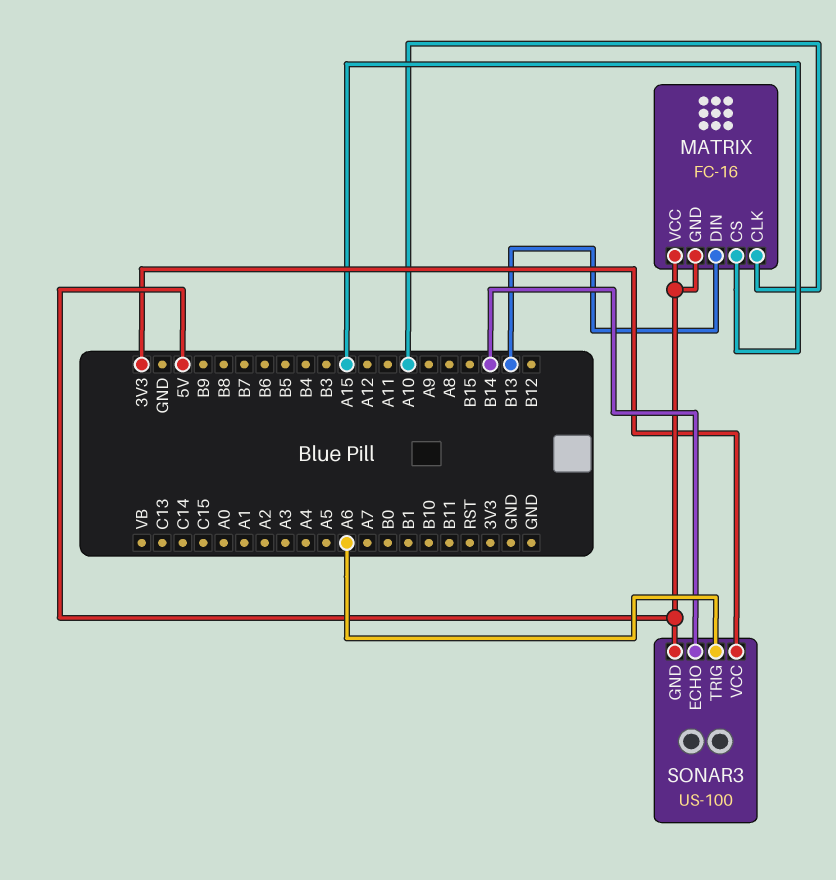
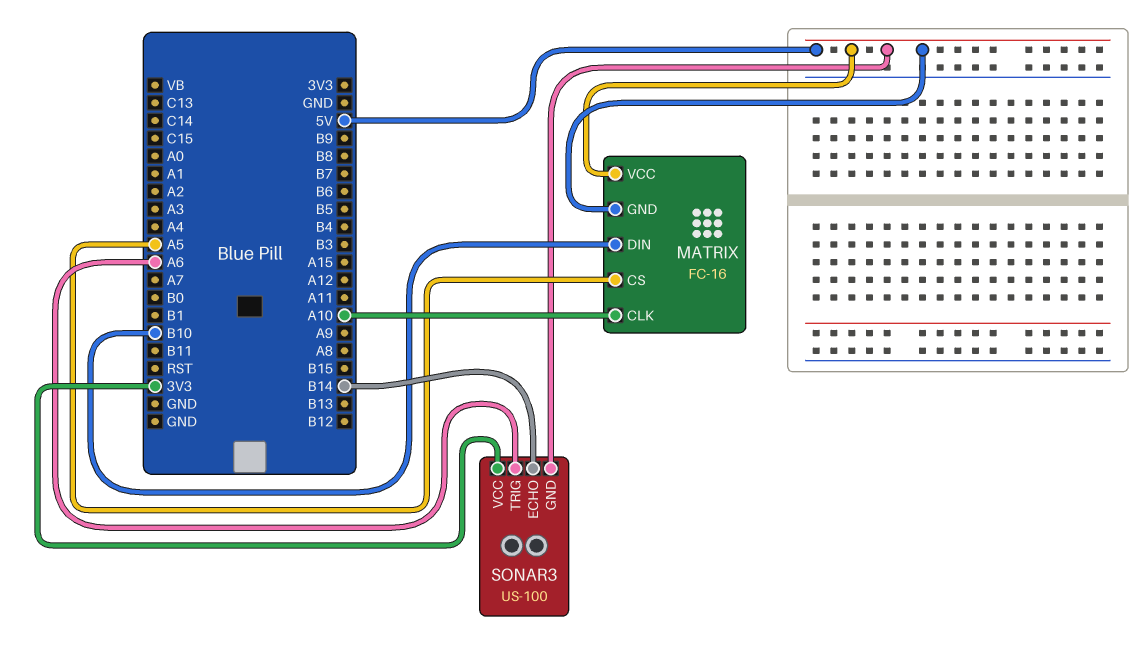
MATRIX pin CS: A15 -> A5
MATRIX pin DIN: B13 -> B10

